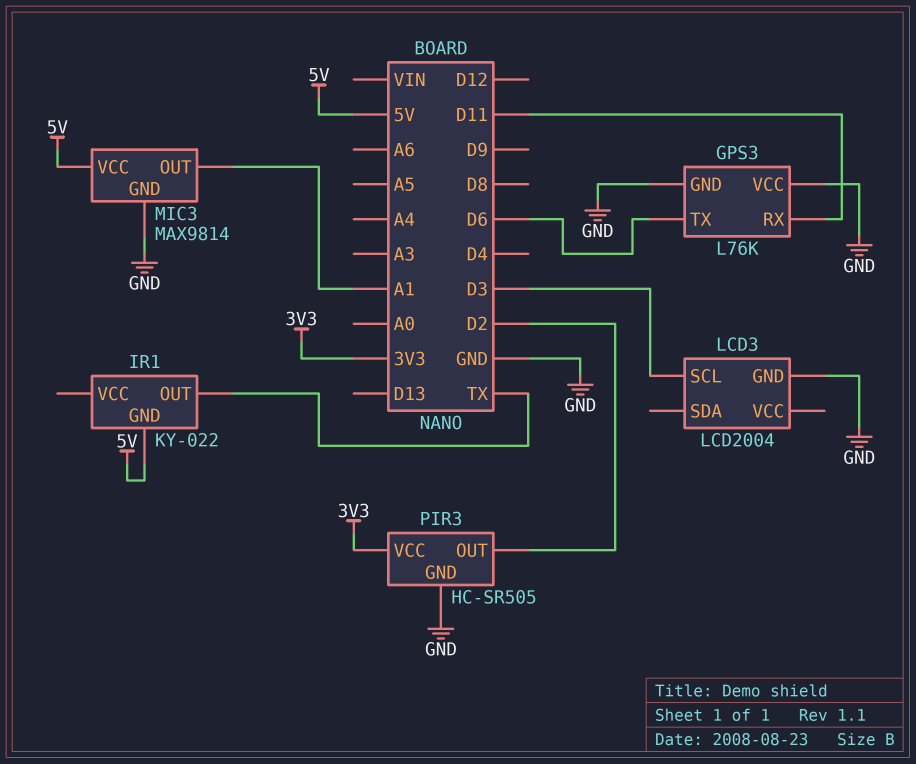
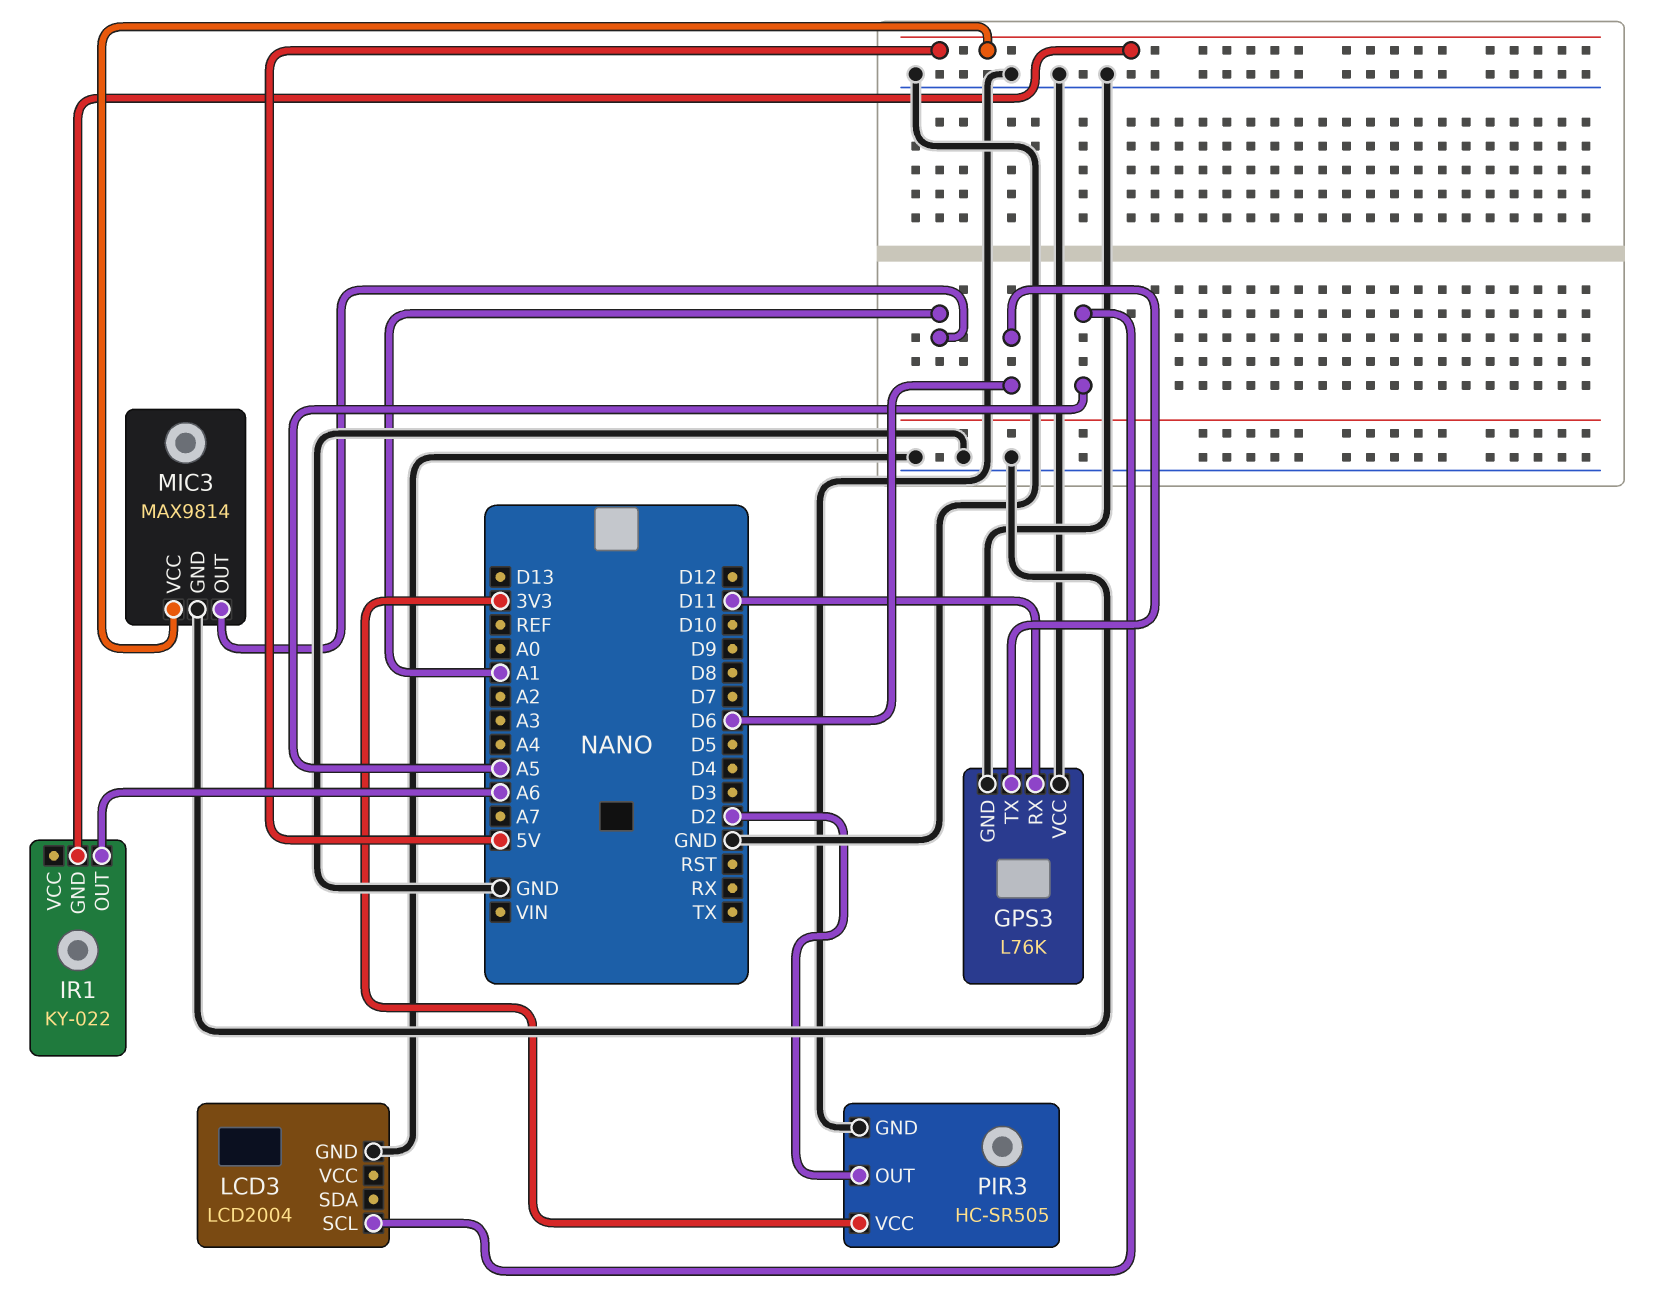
IR1 pin OUT: TX -> A6
LCD3 pin SCL: D3 -> A5

